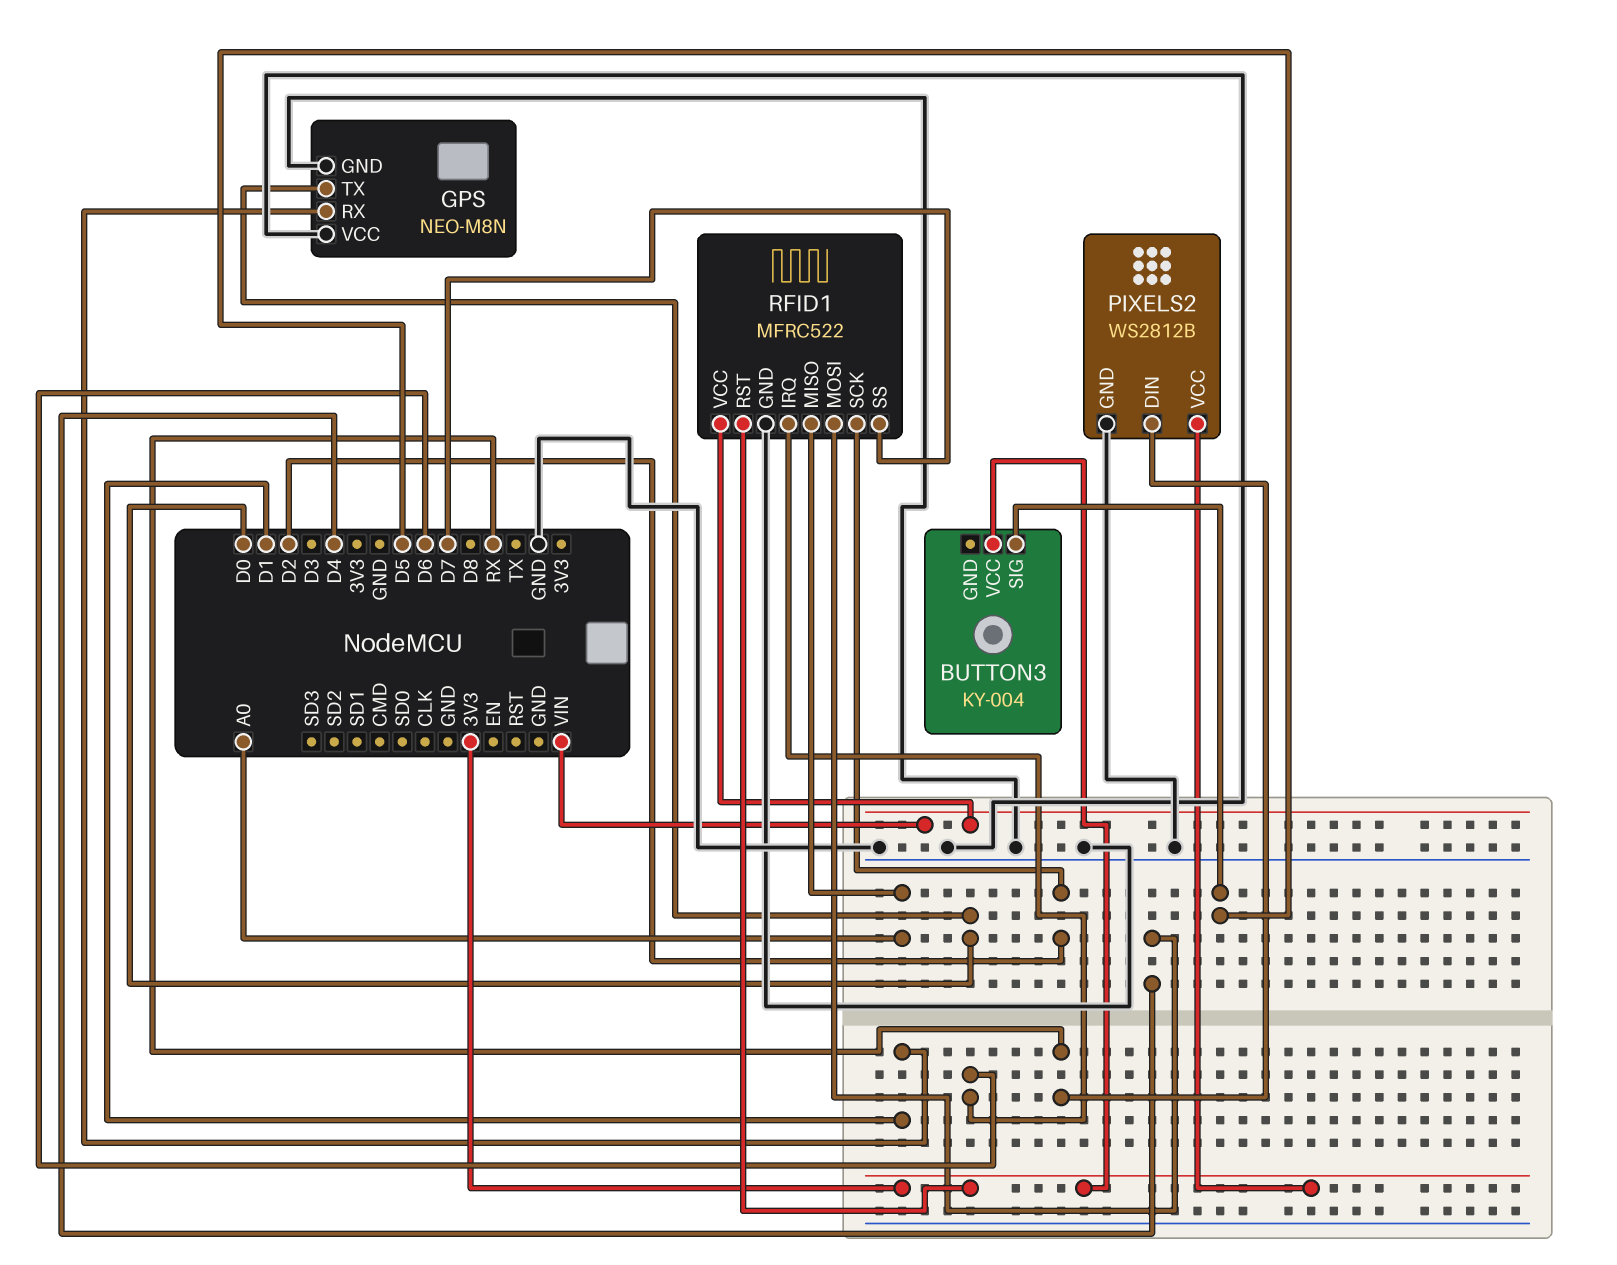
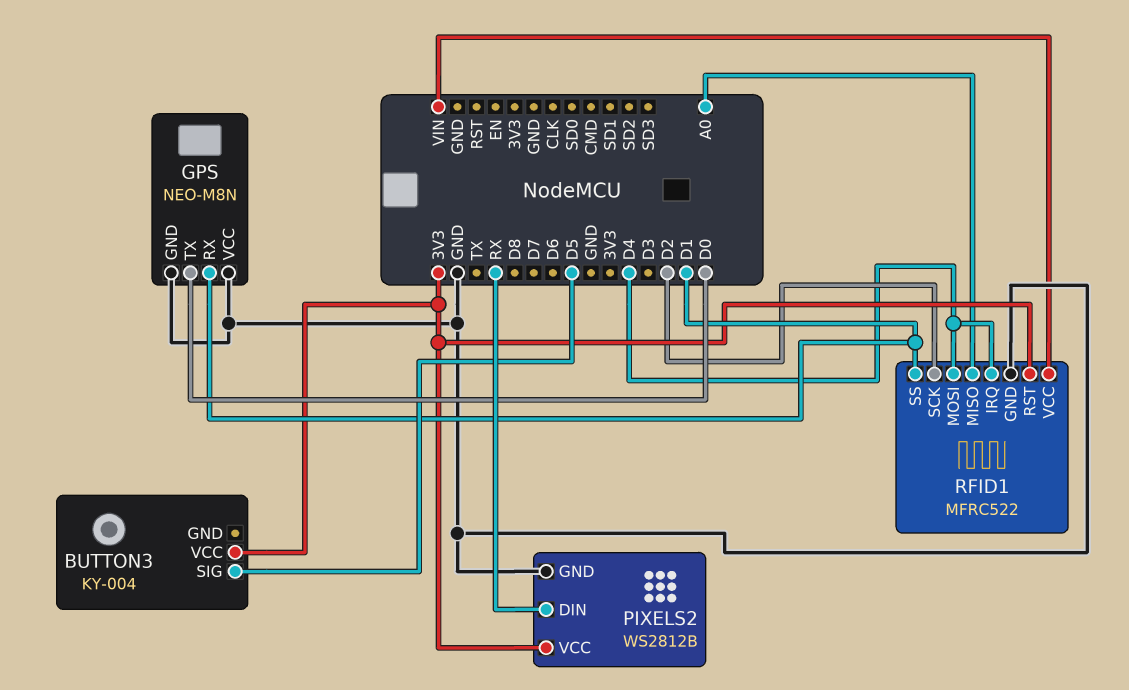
RFID1 pin IRQ: D6 -> D4
RFID1 pin SS: D7 -> D1

